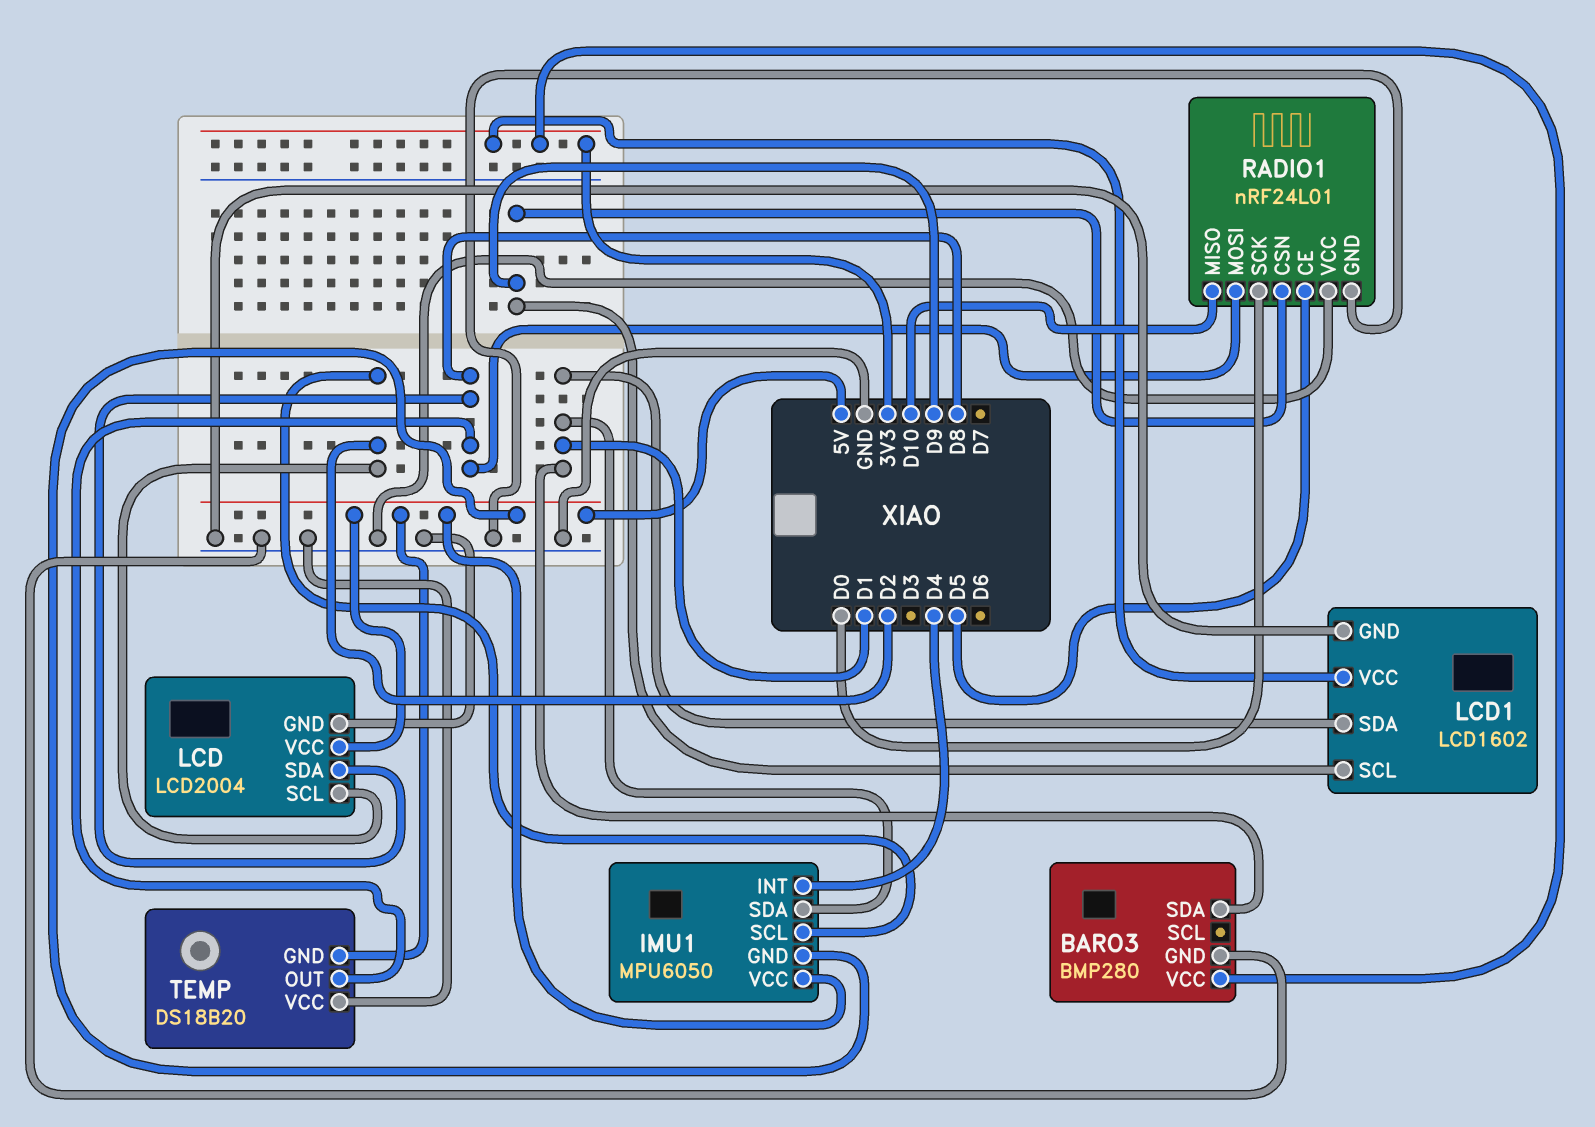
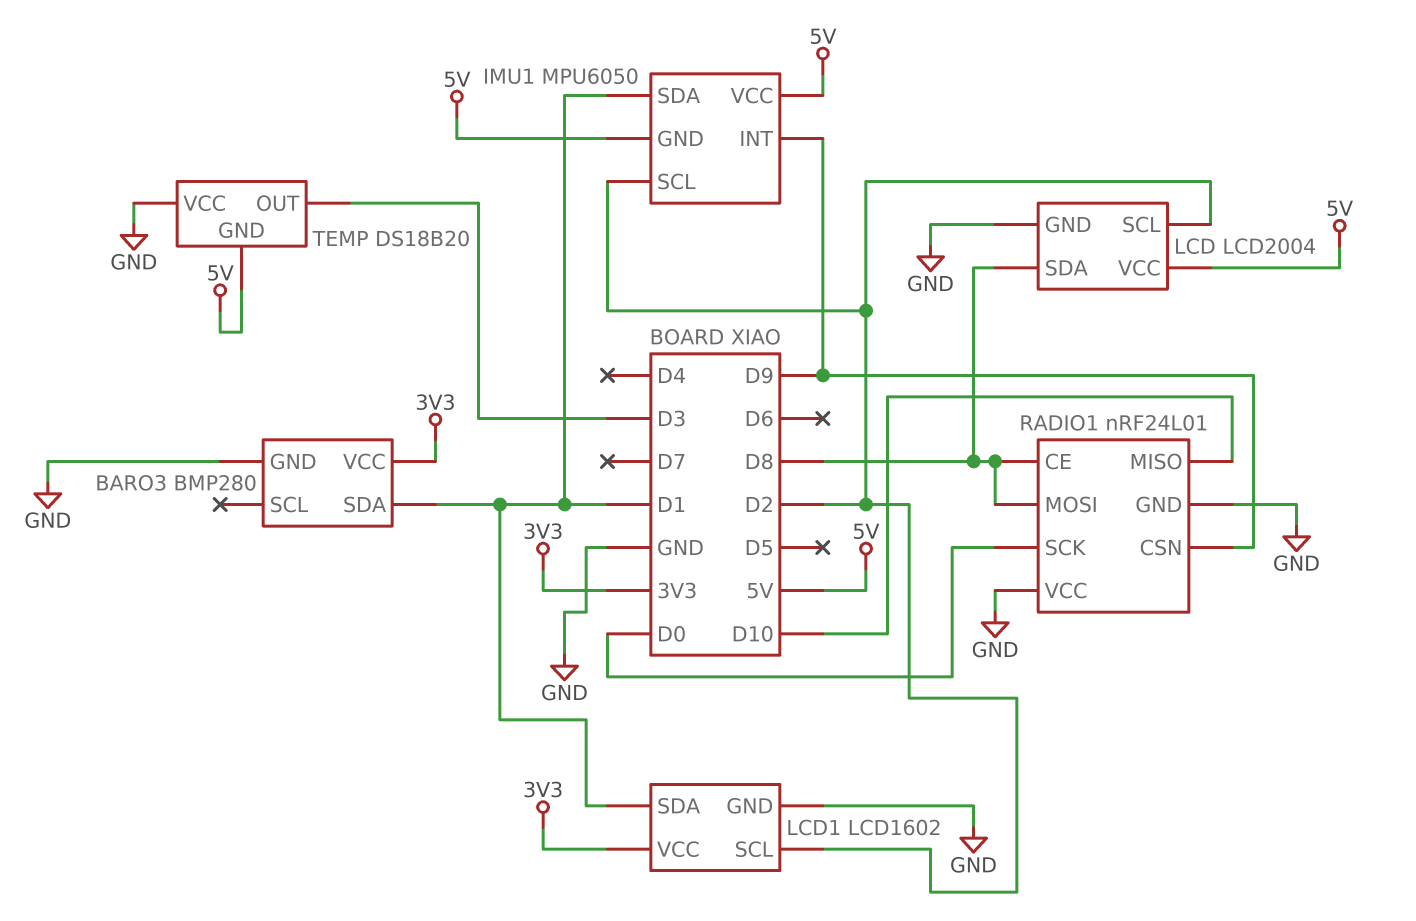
IMU1 pin INT: D4 -> D9
LCD1 pin SCL: D9 -> D2
RADIO1 pin CE: D5 -> D8
TEMP pin OUT: D8 -> D3

